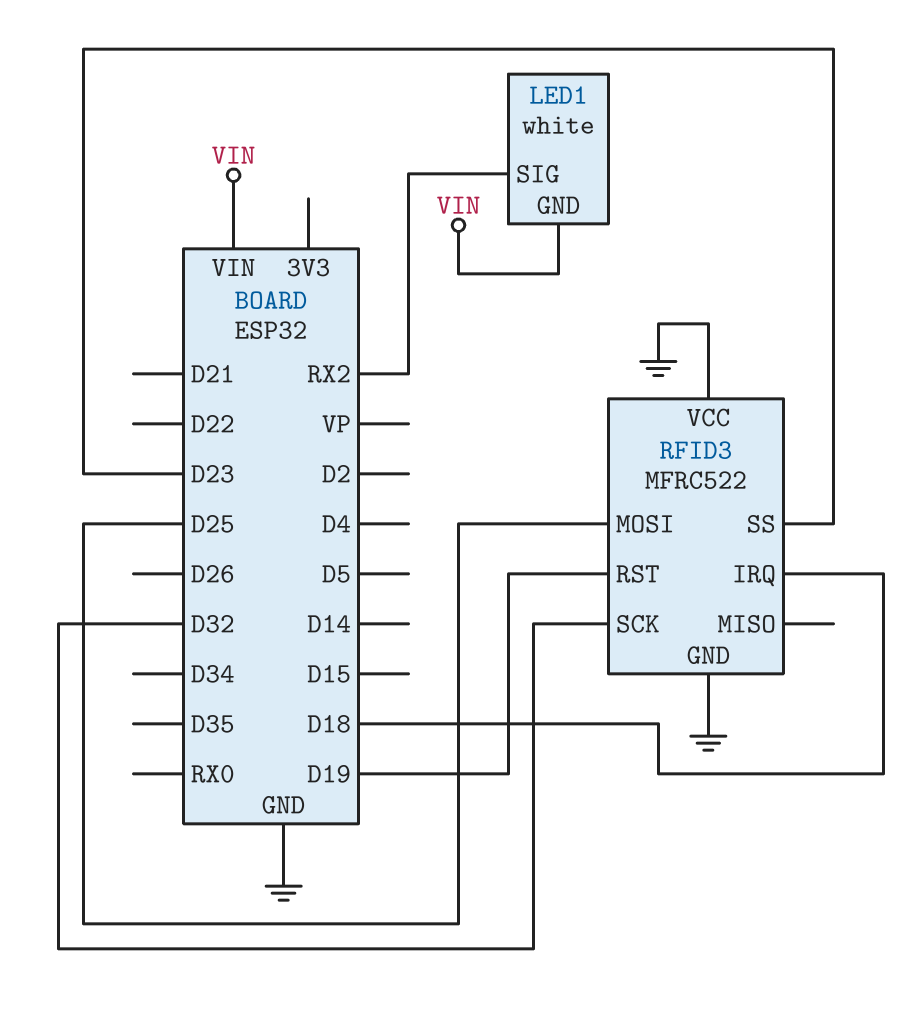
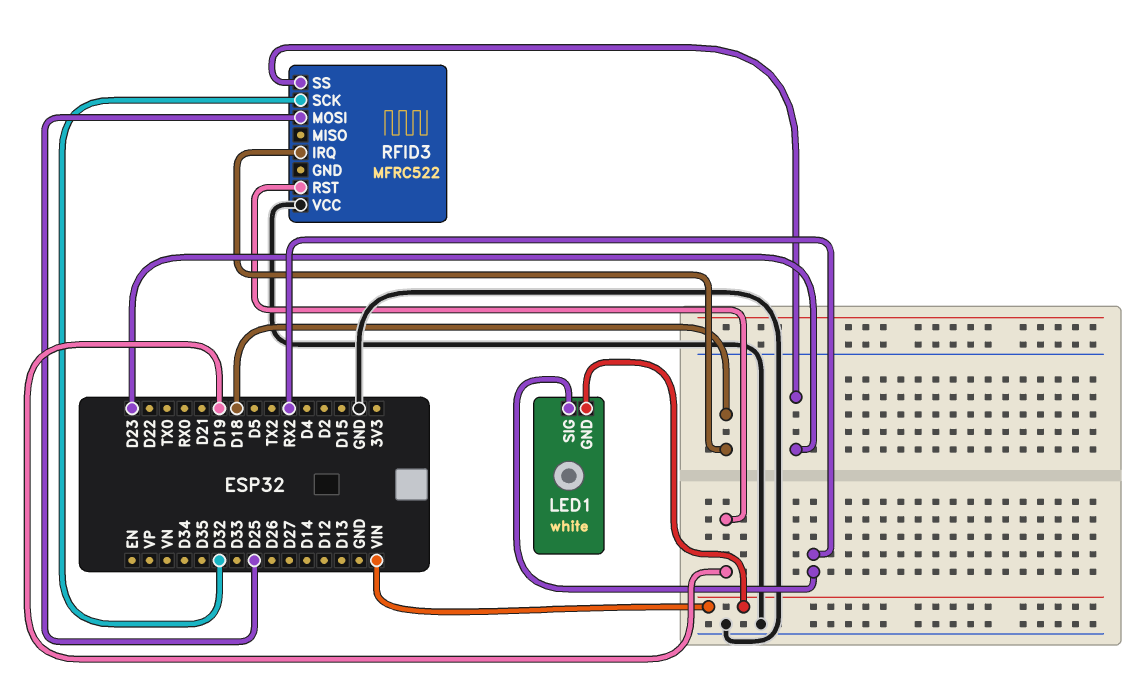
RFID3 pin GND: GND -> none

